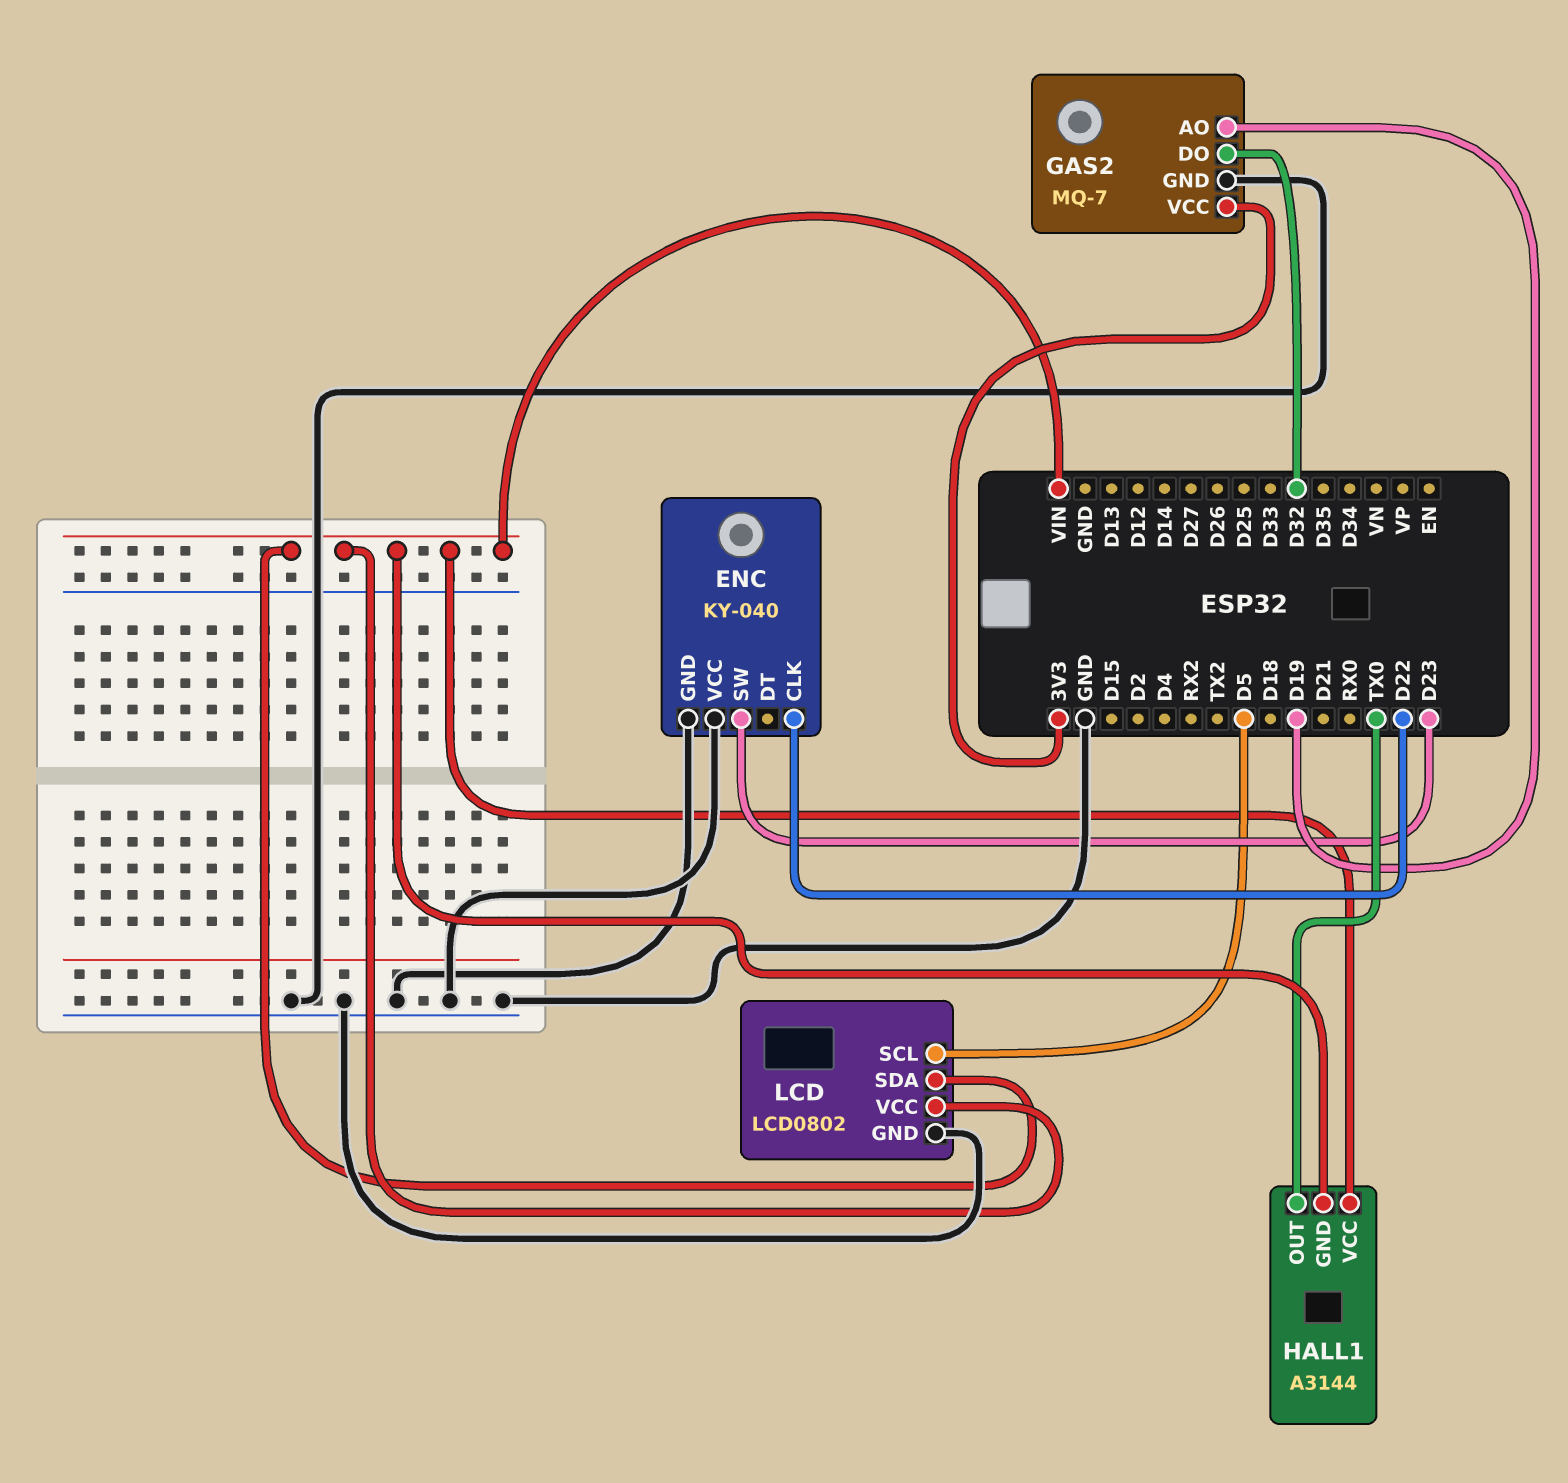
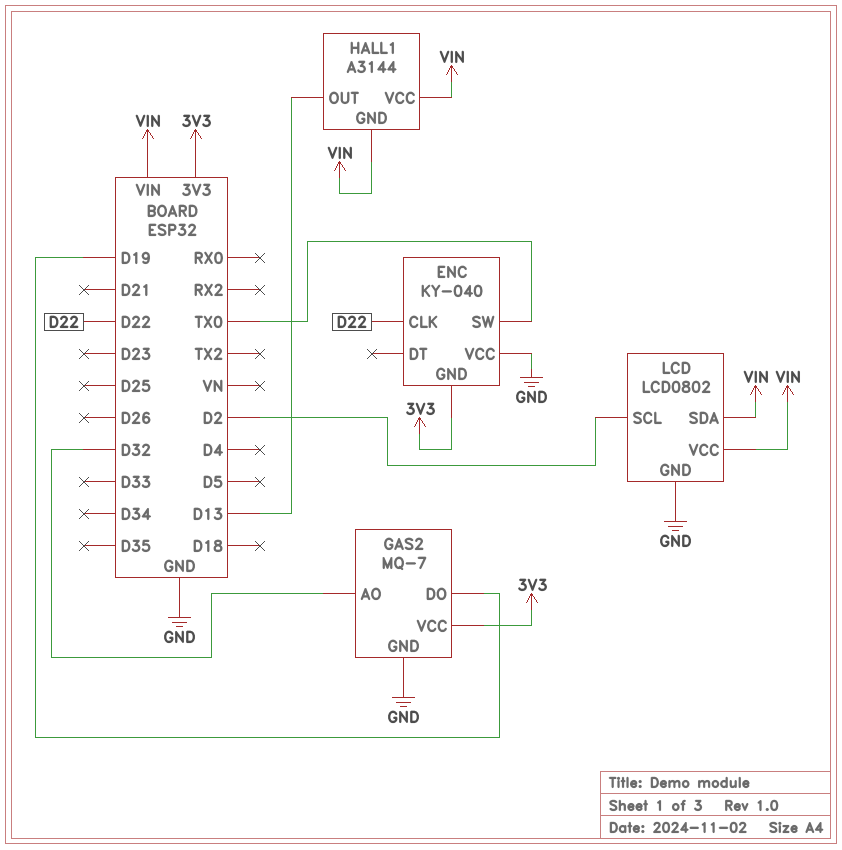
ENC pin GND: GND -> 3V3
ENC pin SW: D23 -> TX0
GAS2 pin AO: D19 -> D32
GAS2 pin DO: D32 -> D19
HALL1 pin OUT: TX0 -> D13
LCD pin SCL: D5 -> D2

